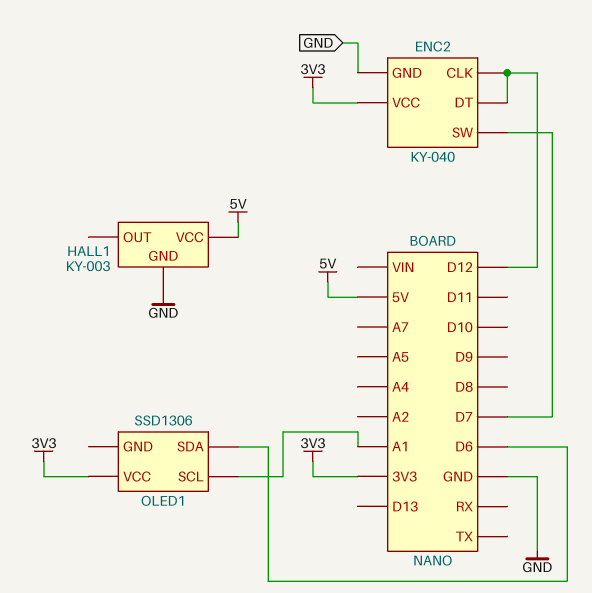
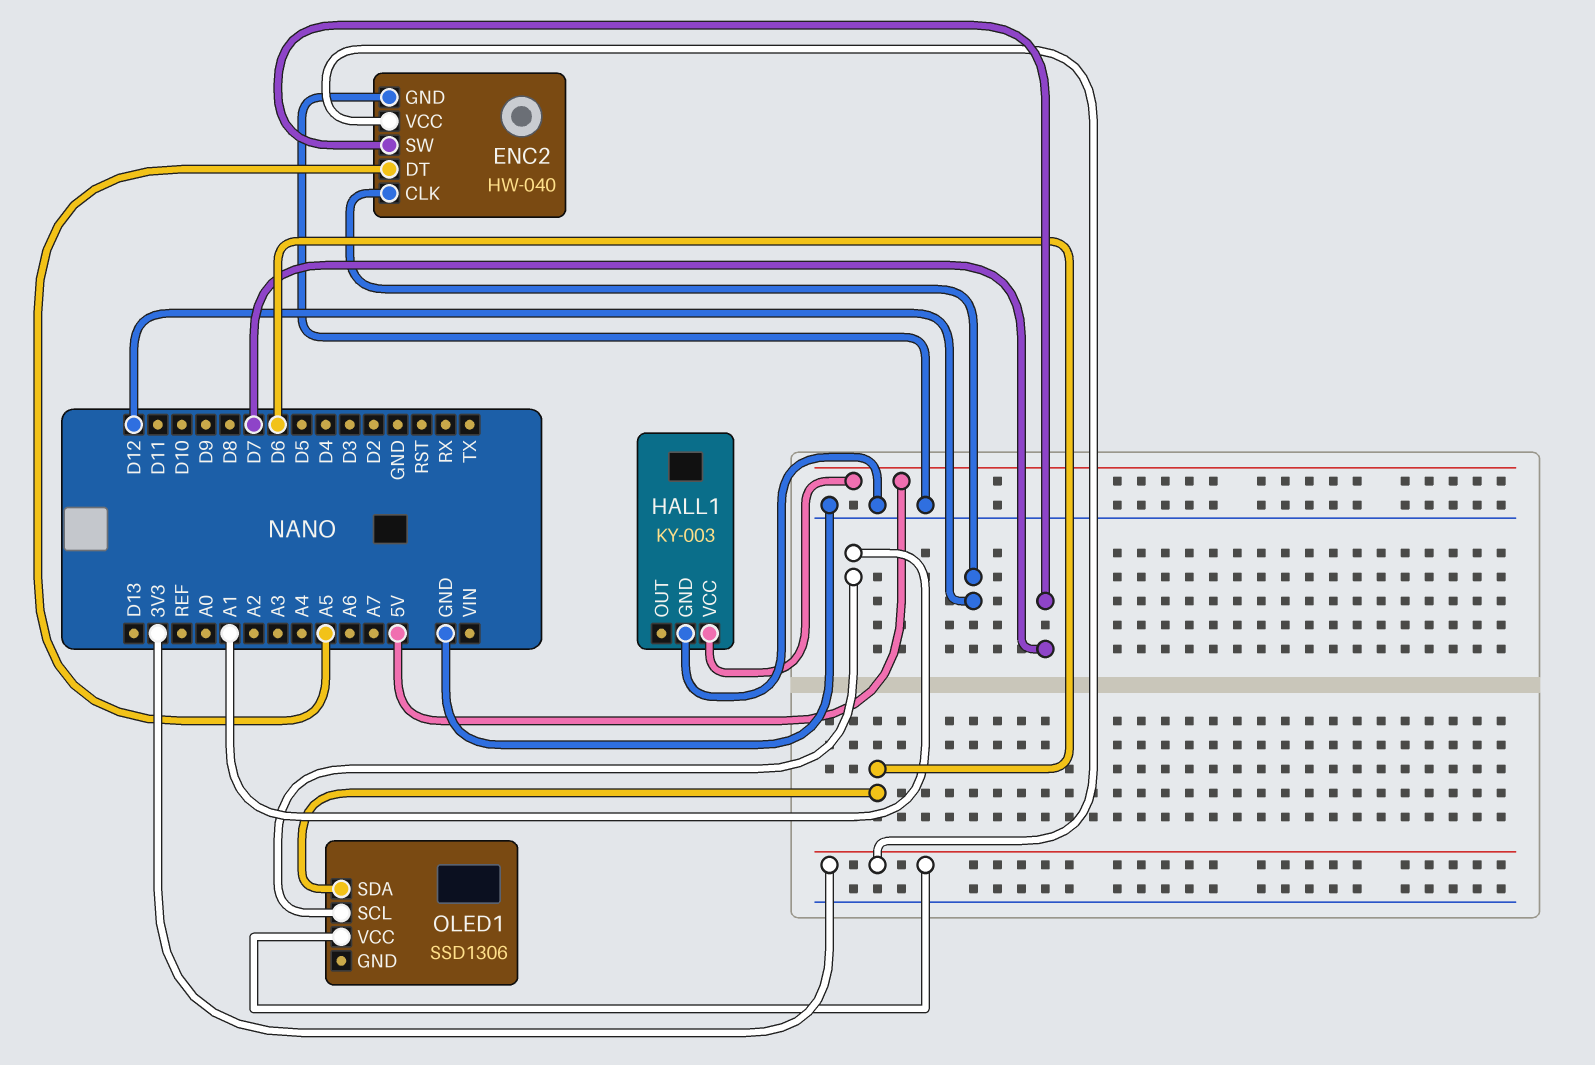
ENC2: KY-040 -> HW-040
ENC2 pin DT: D12 -> A5

